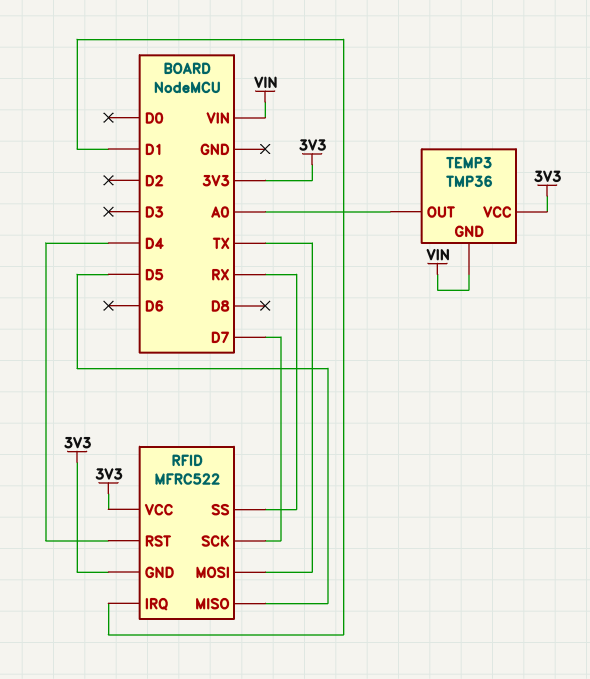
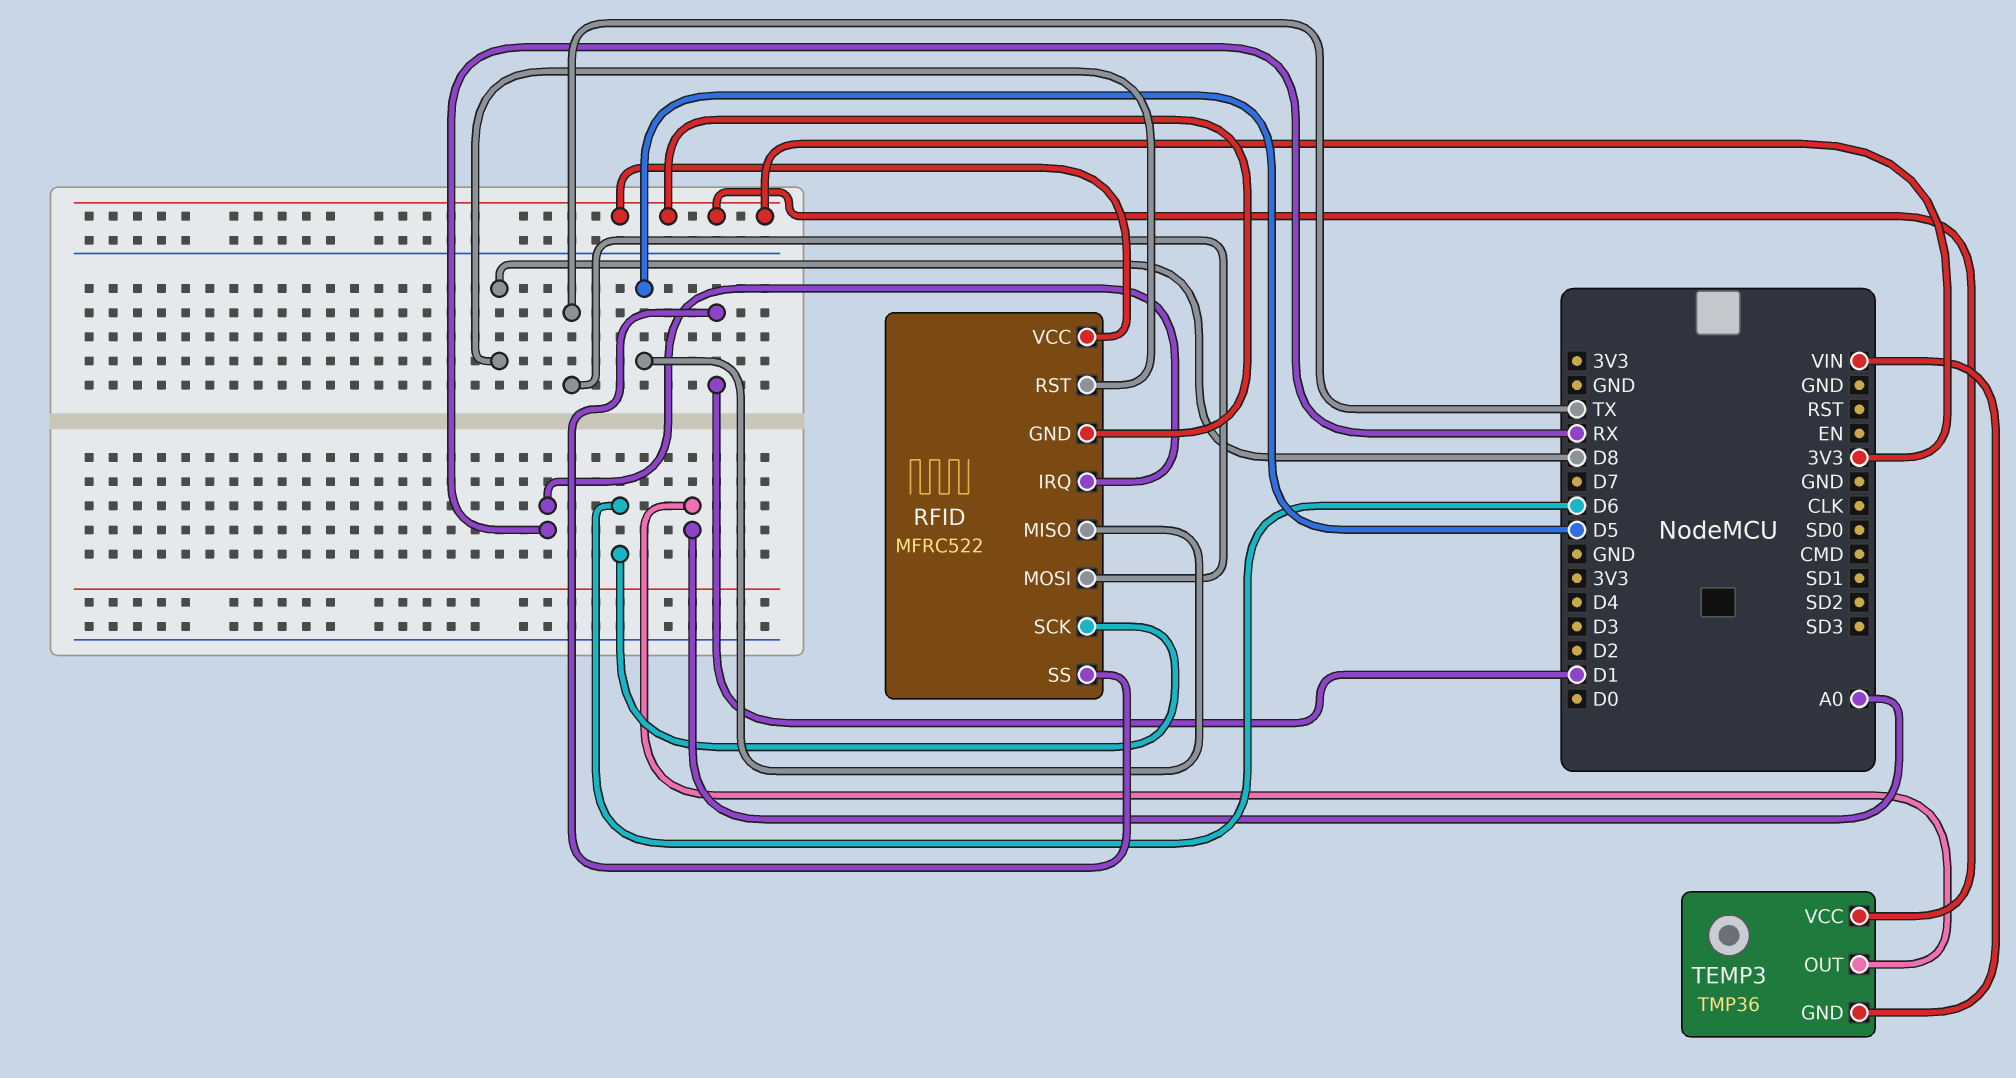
RFID pin IRQ: D1 -> RX
RFID pin RST: D4 -> D8
RFID pin SCK: D7 -> D6
RFID pin SS: RX -> D1

